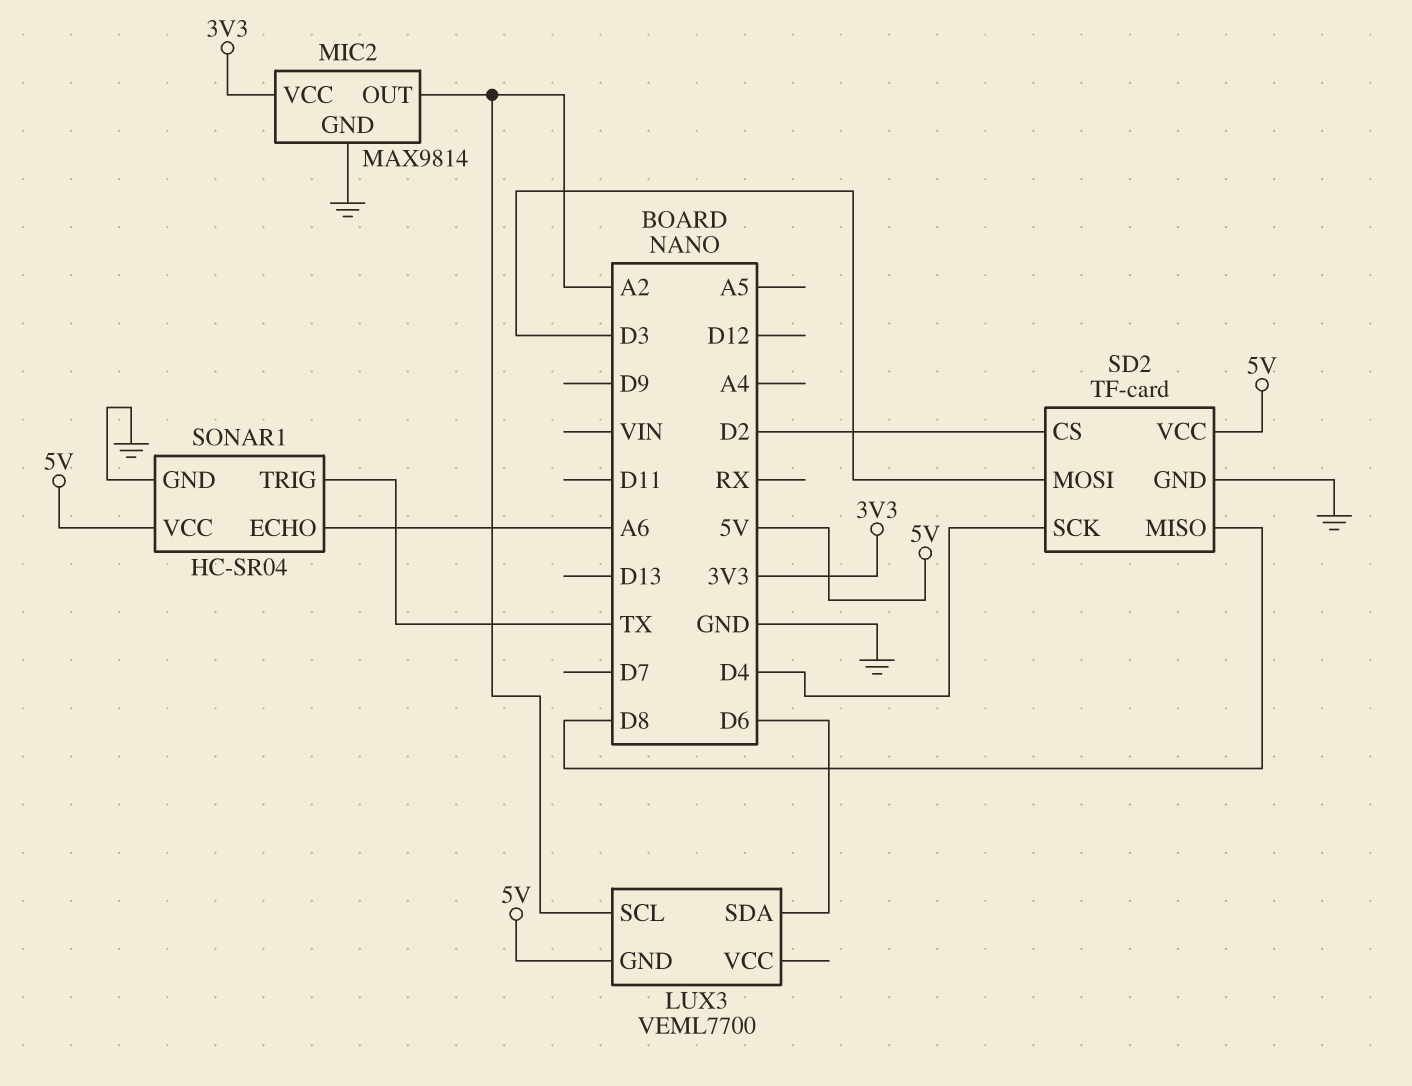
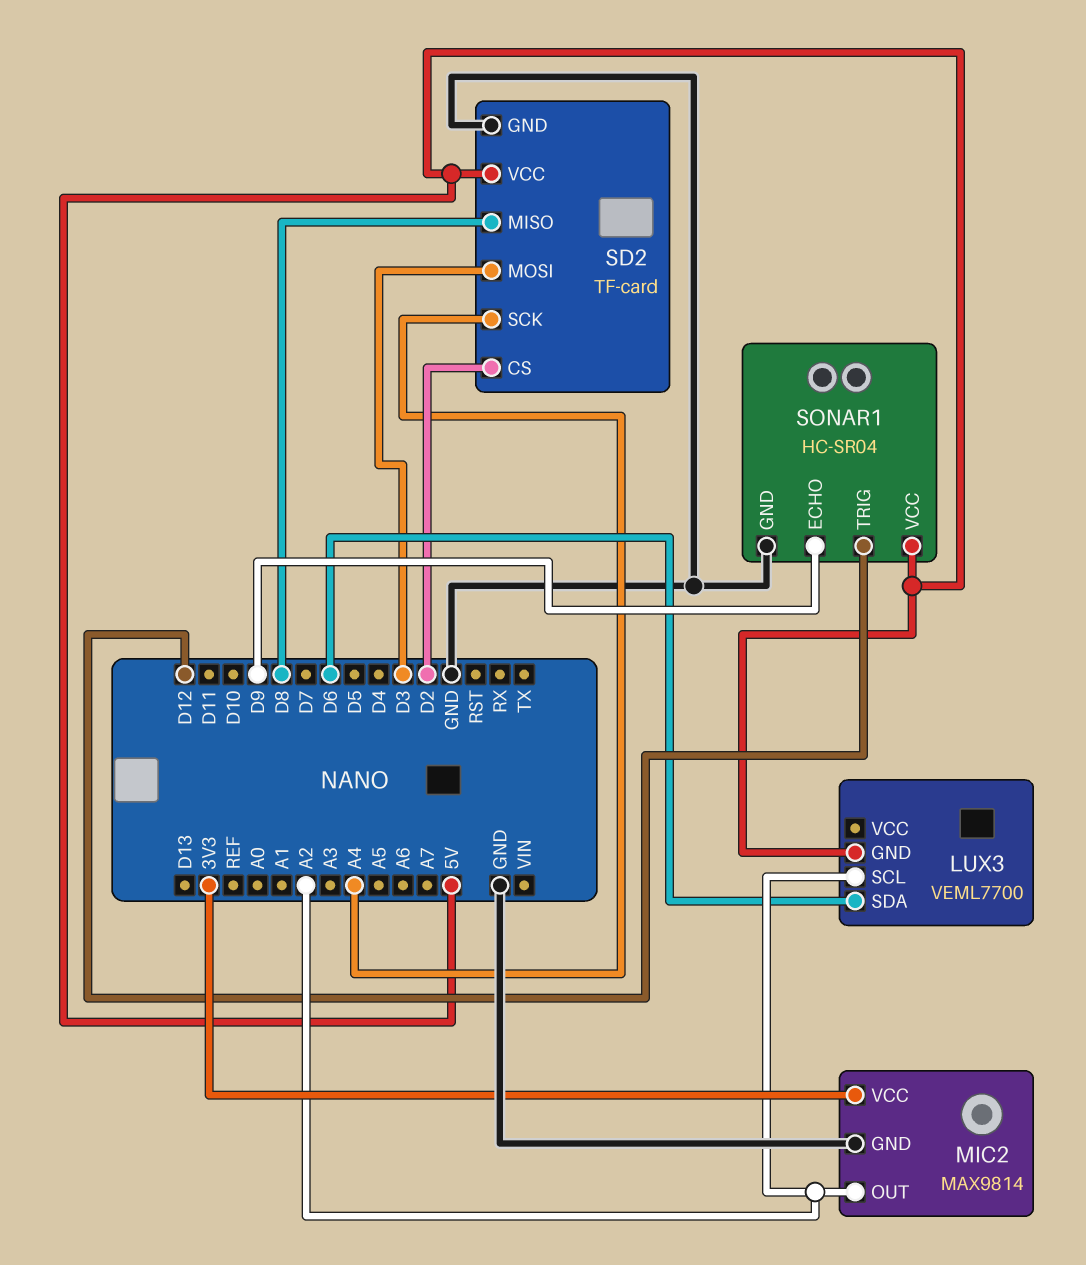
SD2 pin SCK: D4 -> A4
SONAR1 pin ECHO: A6 -> D9
SONAR1 pin TRIG: TX -> D12

